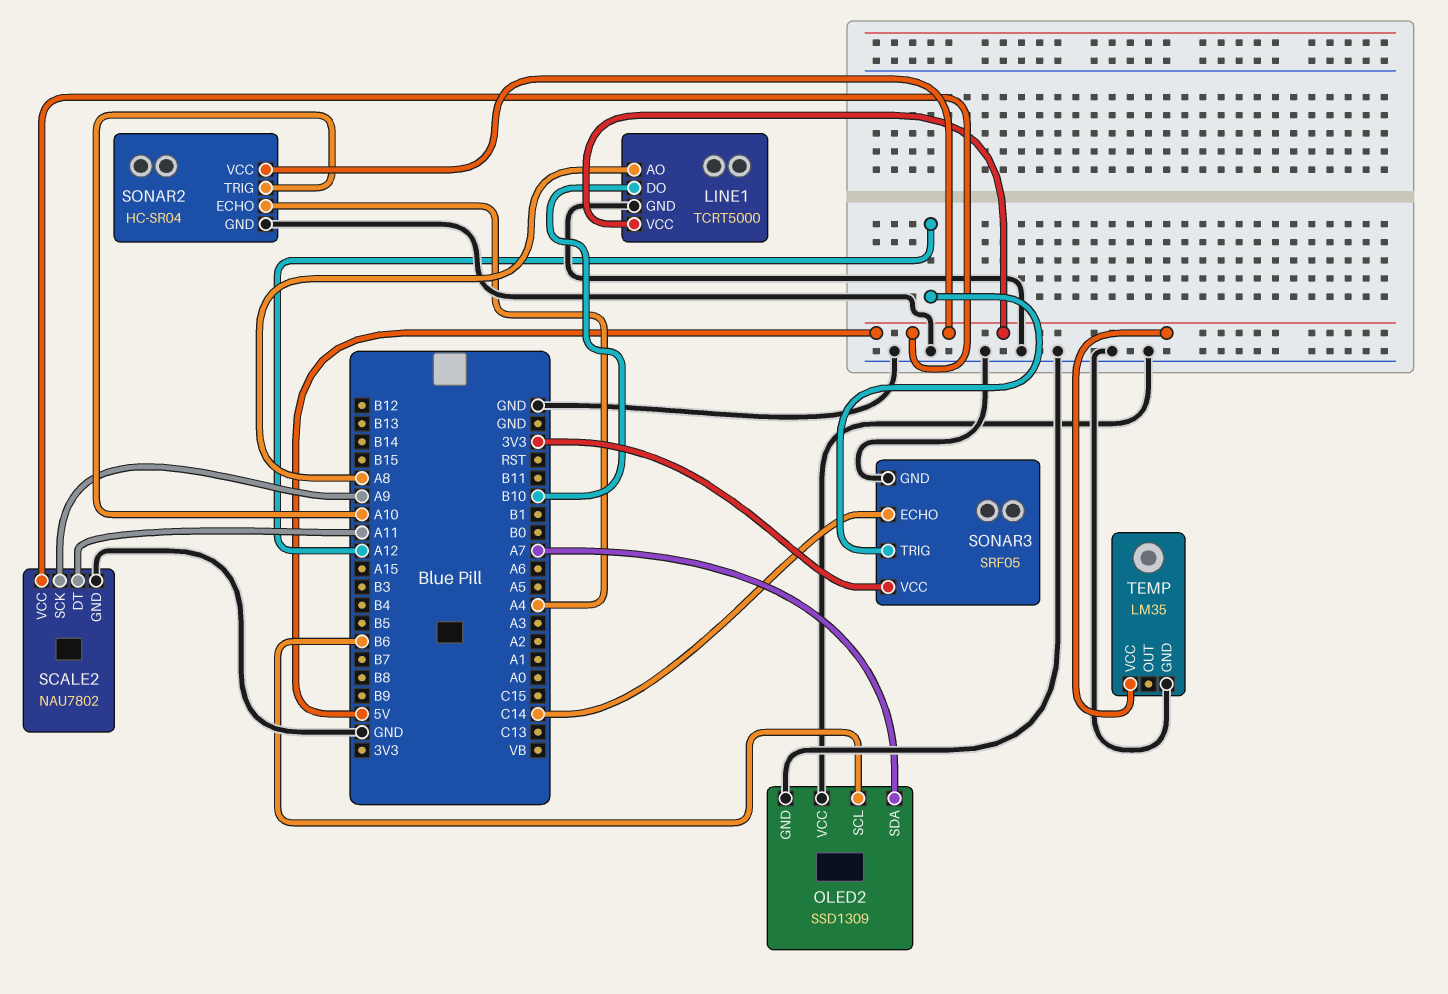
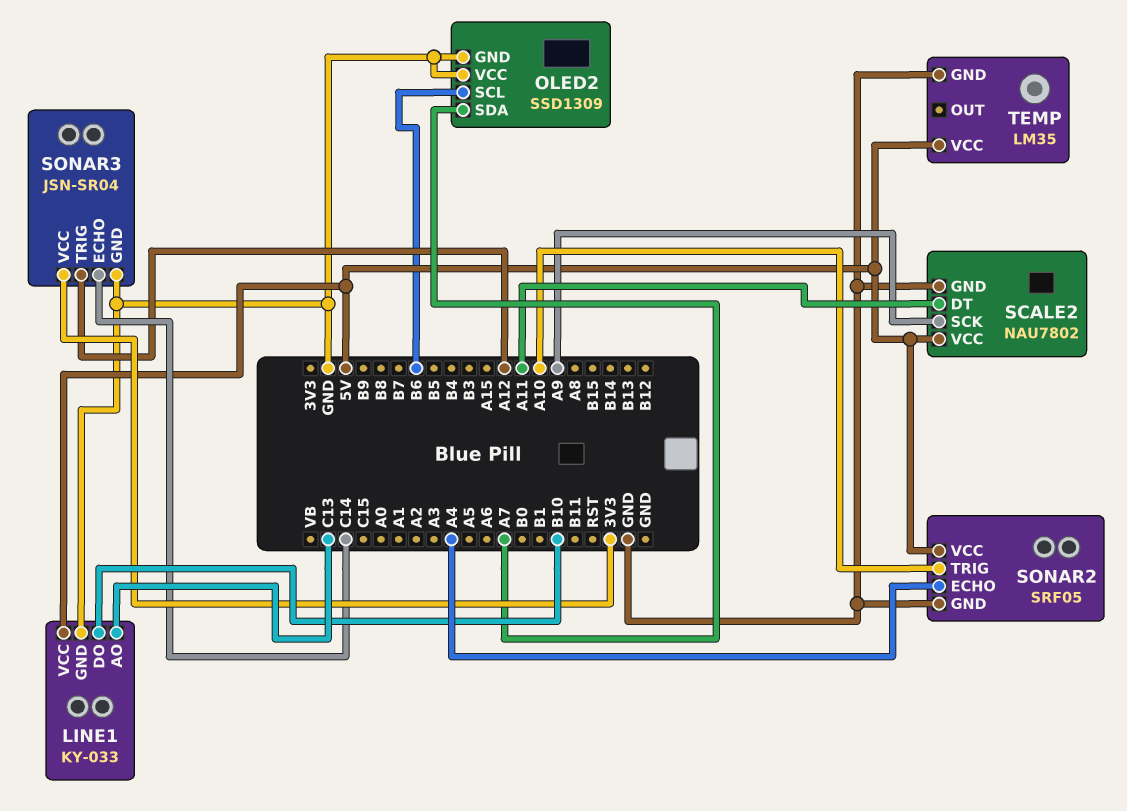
LINE1: TCRT5000 -> KY-033
LINE1 pin AO: A8 -> C13
SONAR2: HC-SR04 -> SRF05
SONAR3: SRF05 -> JSN-SR04

